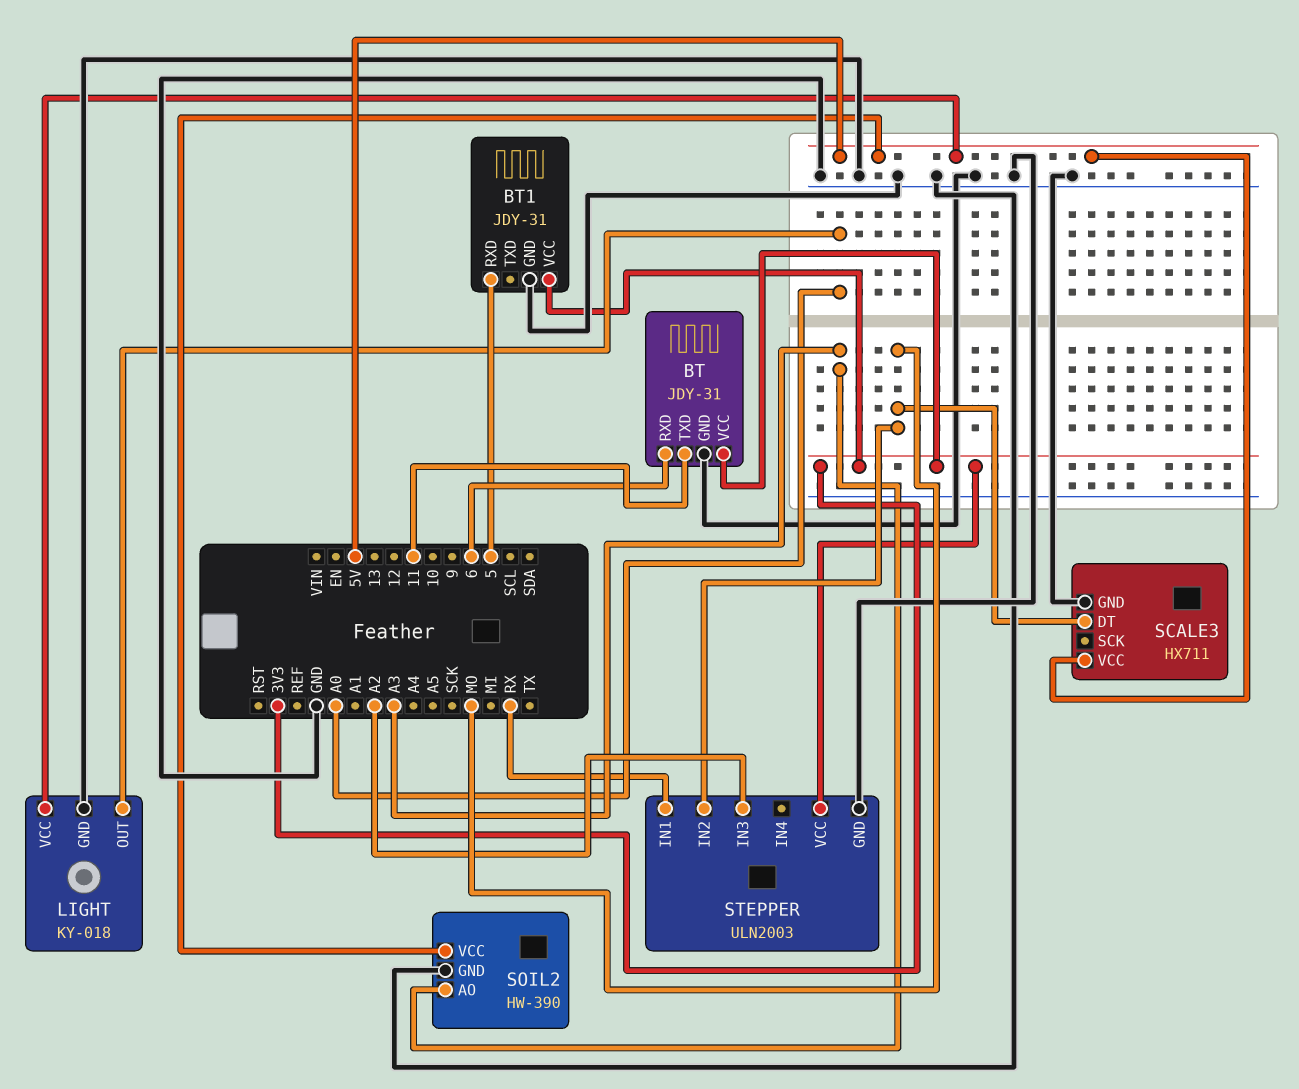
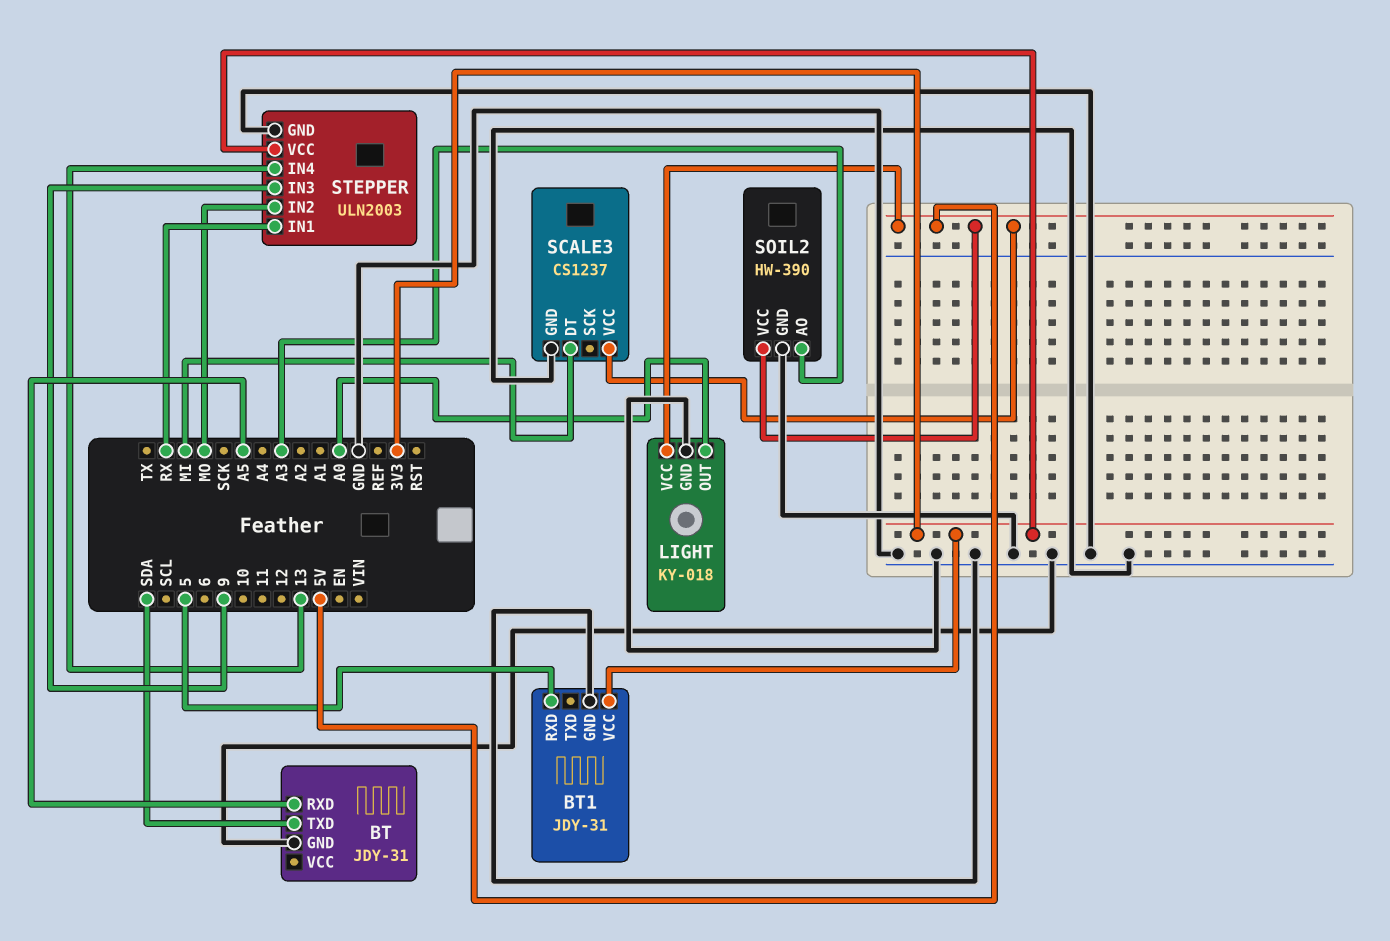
BT pin RXD: 6 -> A5
BT pin TXD: 11 -> SDA
BT pin VCC: 3V3 -> none
SCALE3: HX711 -> CS1237
SCALE3 pin DT: MO -> MI
STEPPER pin IN3: A2 -> 9
STEPPER pin IN4: none -> 13

